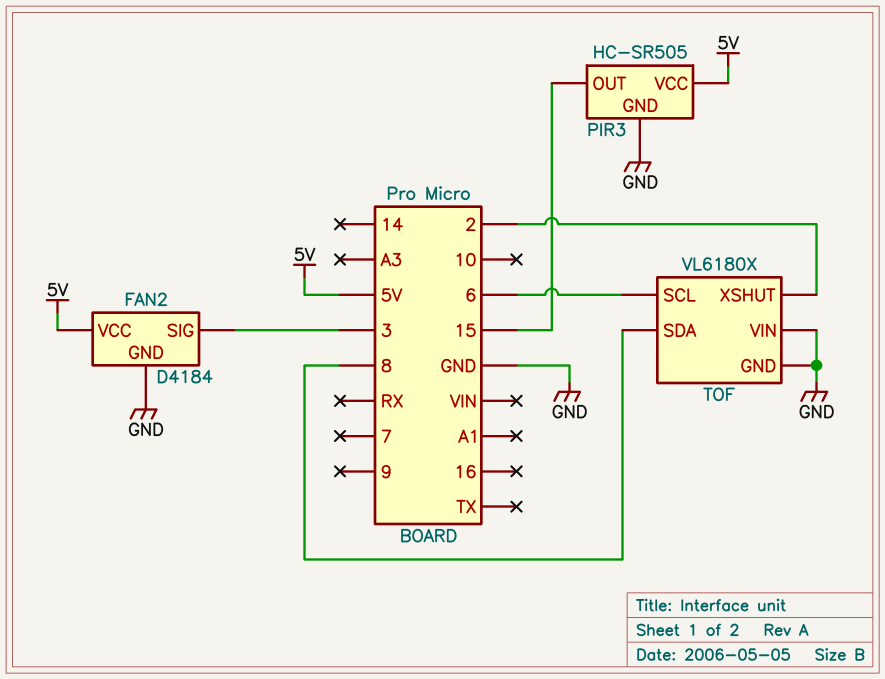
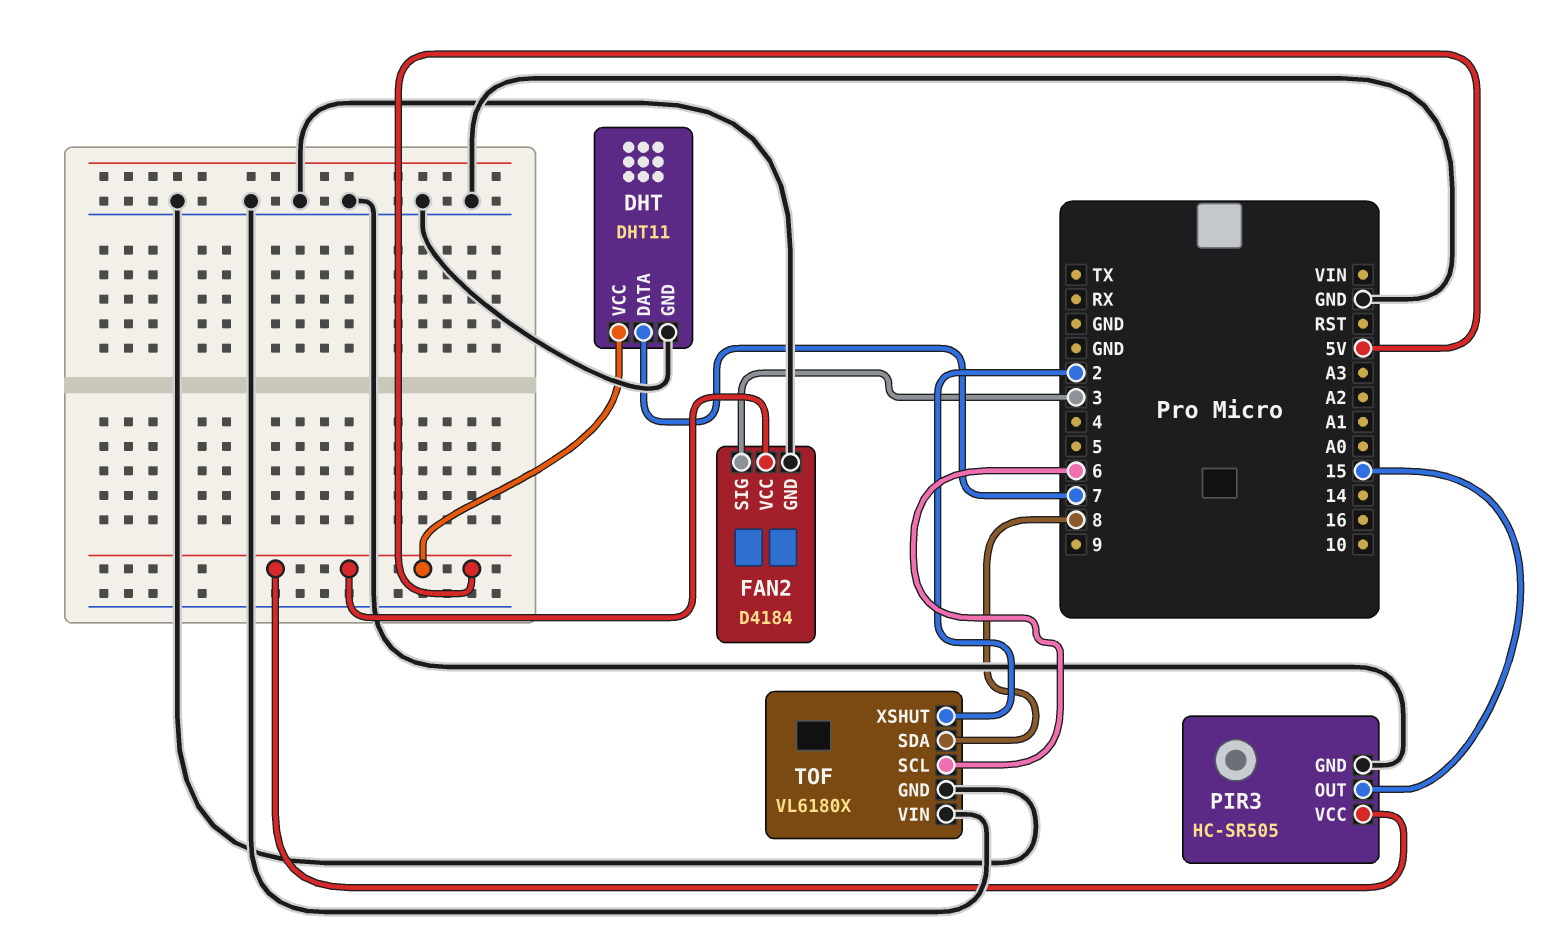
DHT: none -> DHT11
DHT pin DATA: none -> 7
DHT pin GND: none -> GND
DHT pin VCC: none -> 5V

